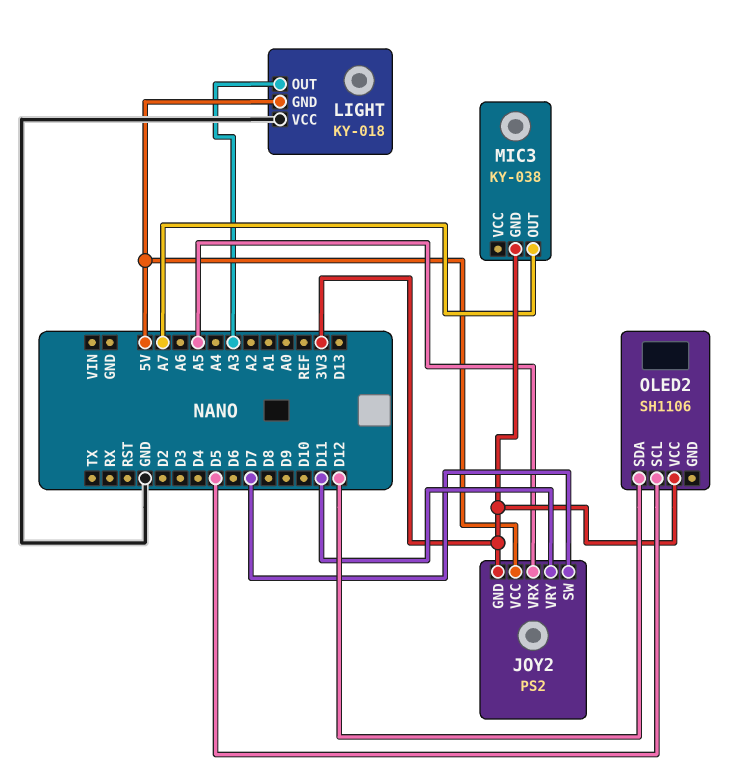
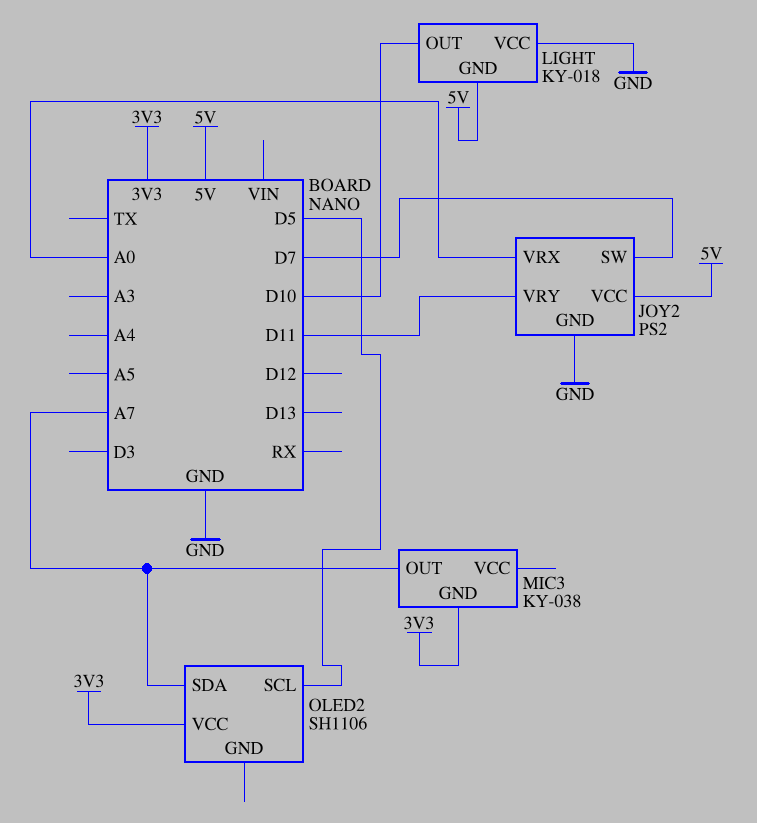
JOY2 pin GND: 3V3 -> GND
JOY2 pin VRX: A5 -> A0
LIGHT pin OUT: A3 -> D10
OLED2 pin SDA: D12 -> A7

